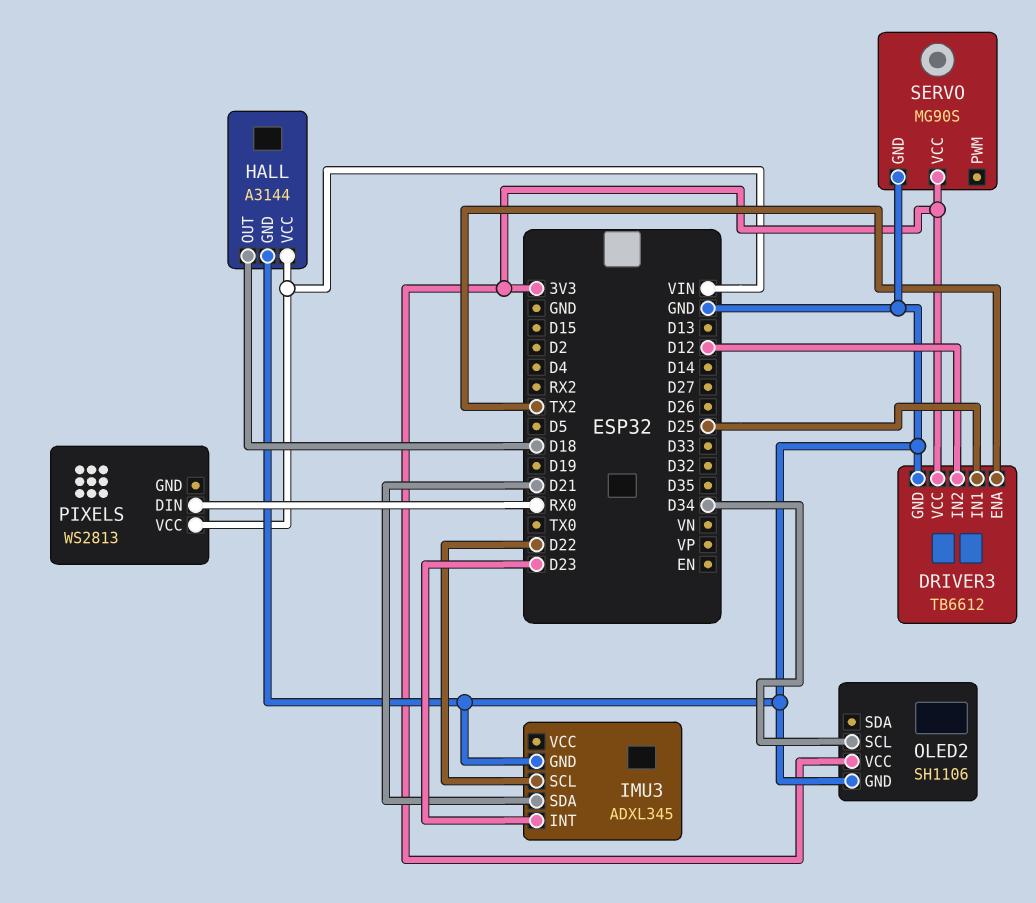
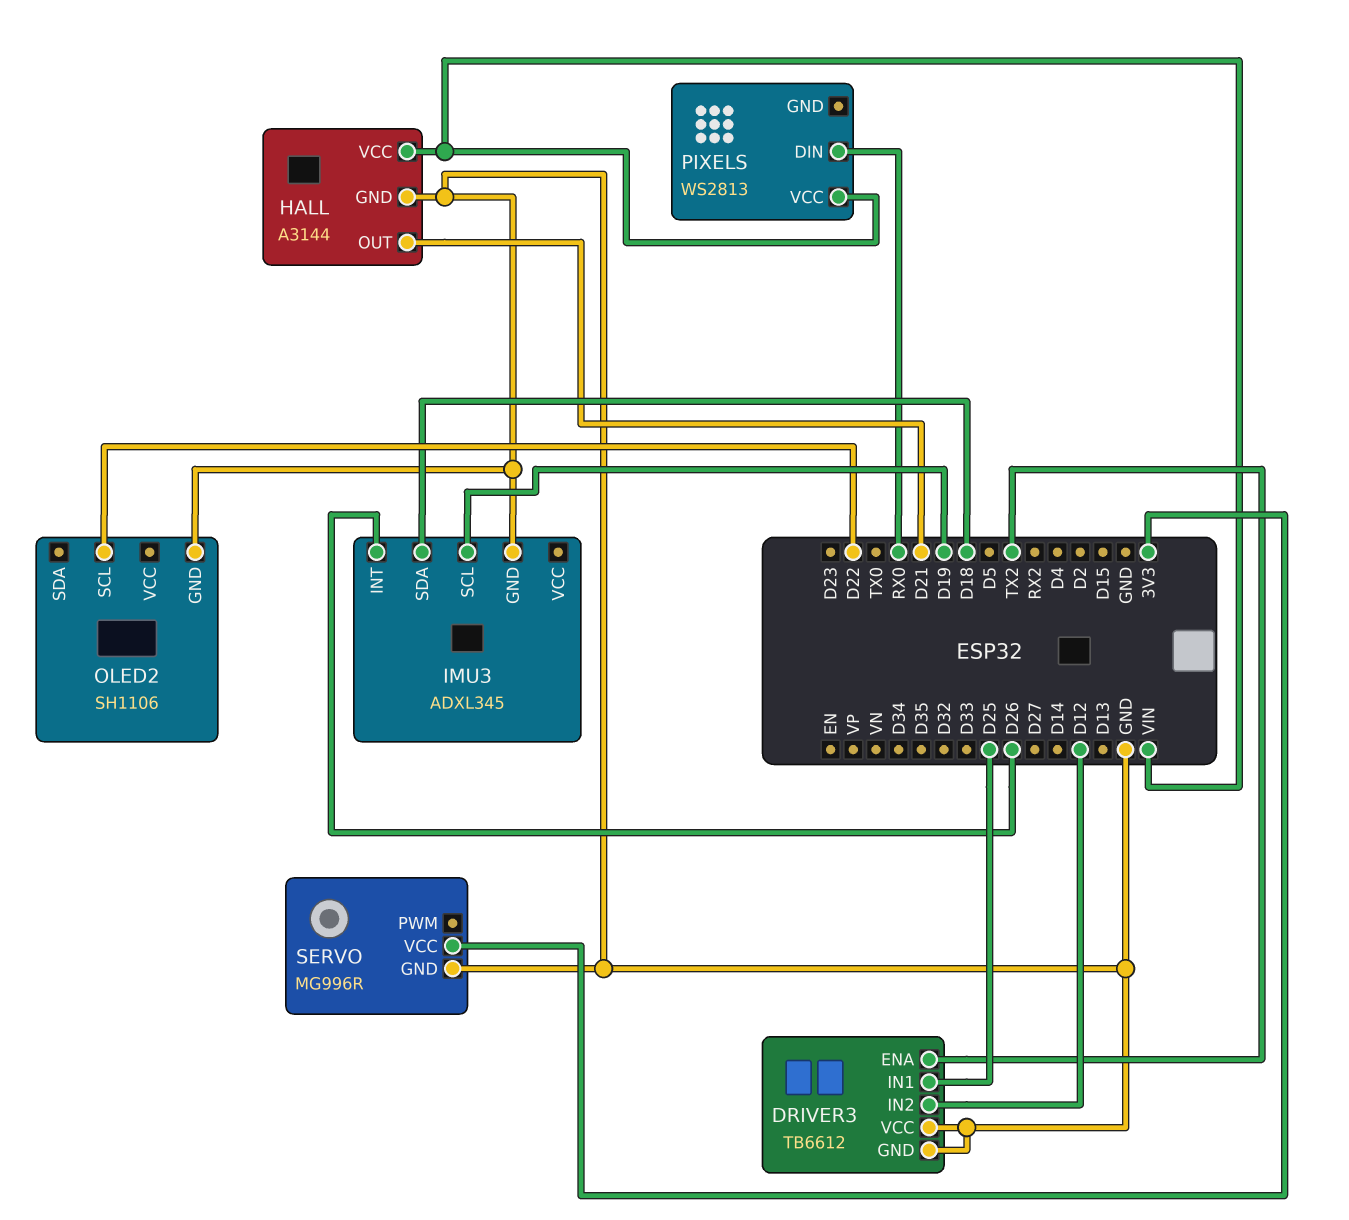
DRIVER3 pin VCC: 3V3 -> GND
HALL pin OUT: D18 -> D21
IMU3 pin INT: D23 -> D26
IMU3 pin SCL: D22 -> D19
IMU3 pin SDA: D21 -> D18
OLED2 pin SCL: D34 -> D22
OLED2 pin VCC: 3V3 -> none
SERVO: MG90S -> MG996R

